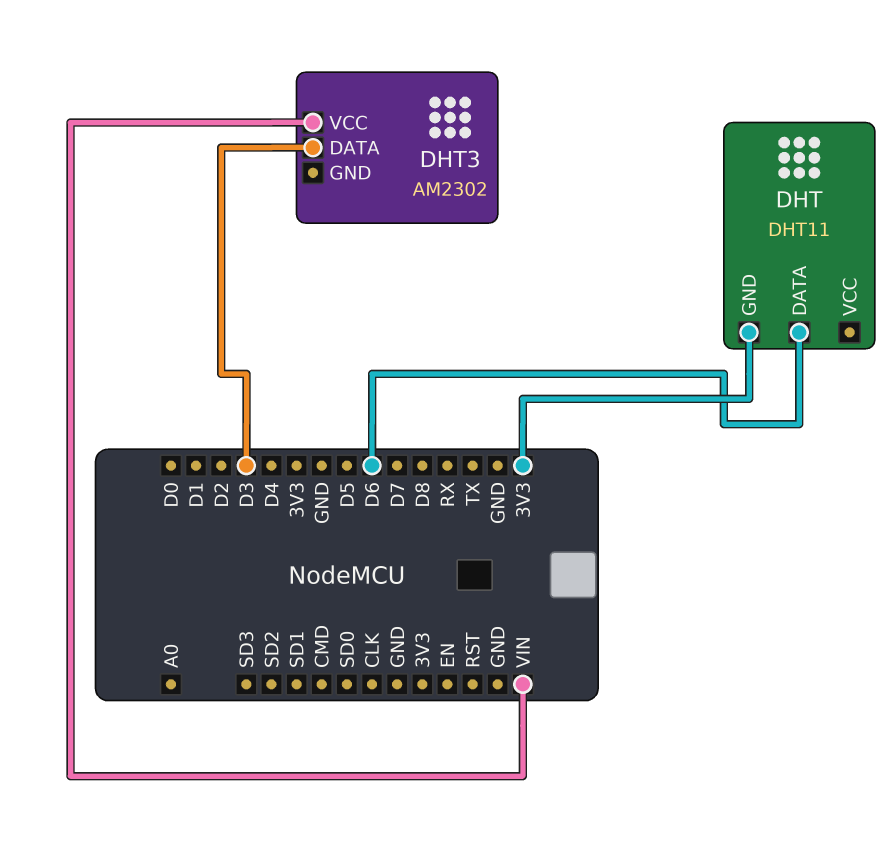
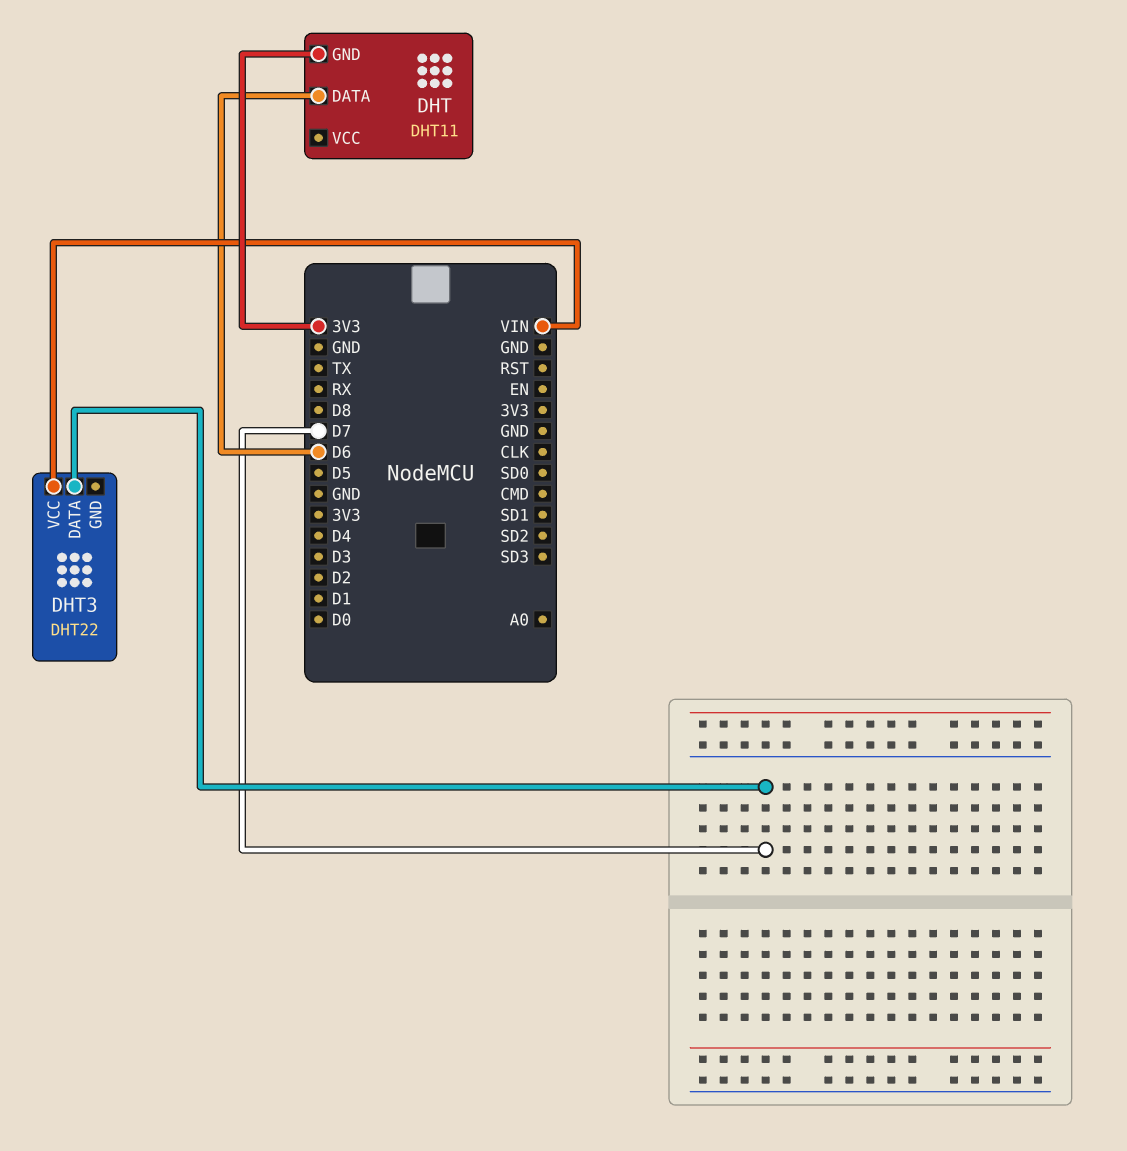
DHT3: AM2302 -> DHT22
DHT3 pin DATA: D3 -> D7

